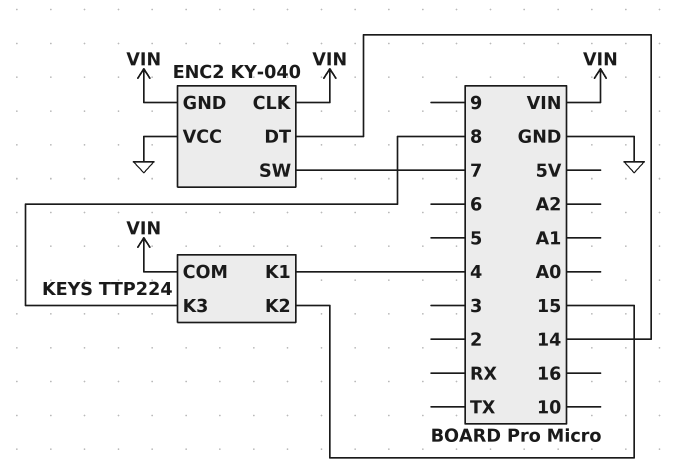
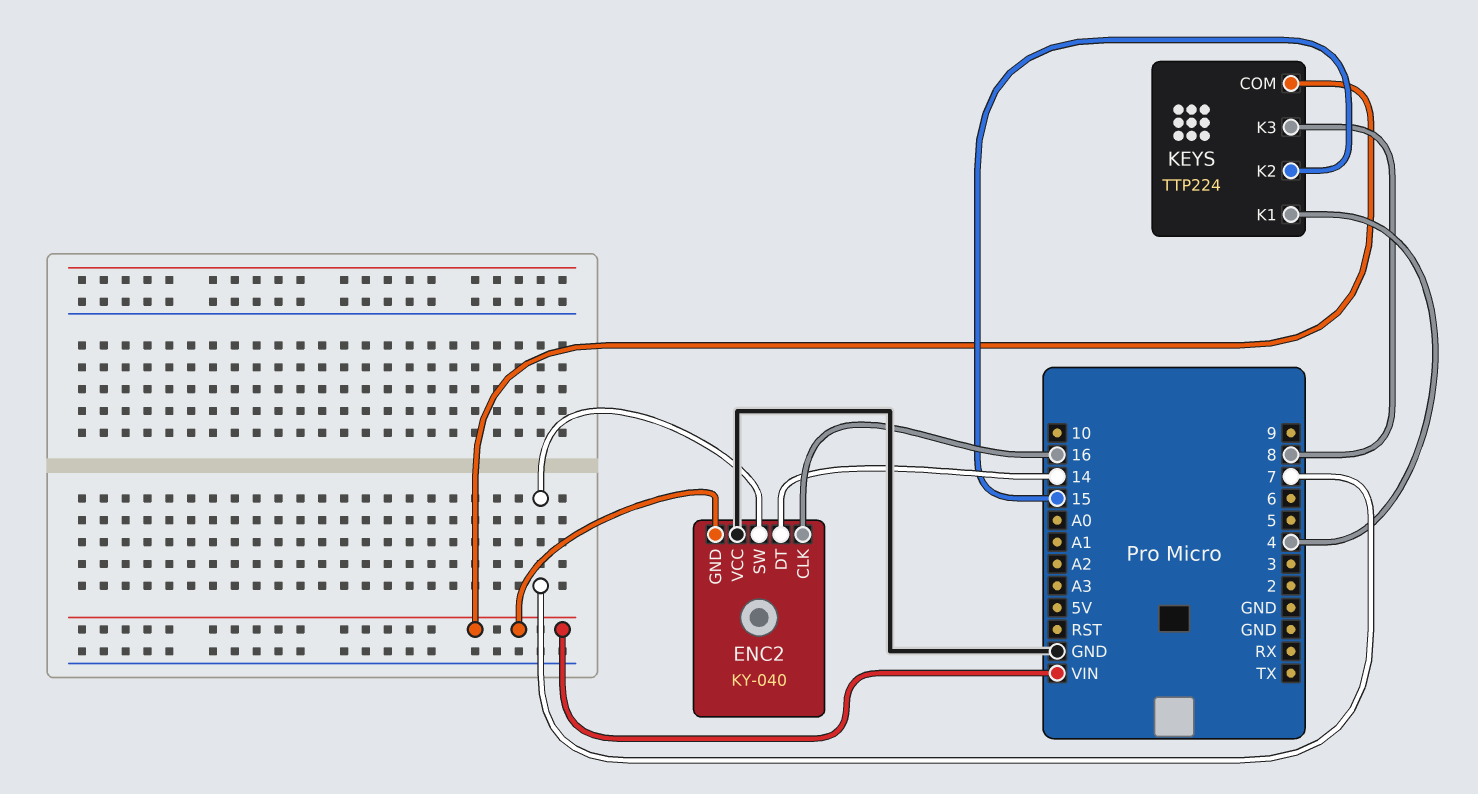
ENC2 pin CLK: VIN -> 16

